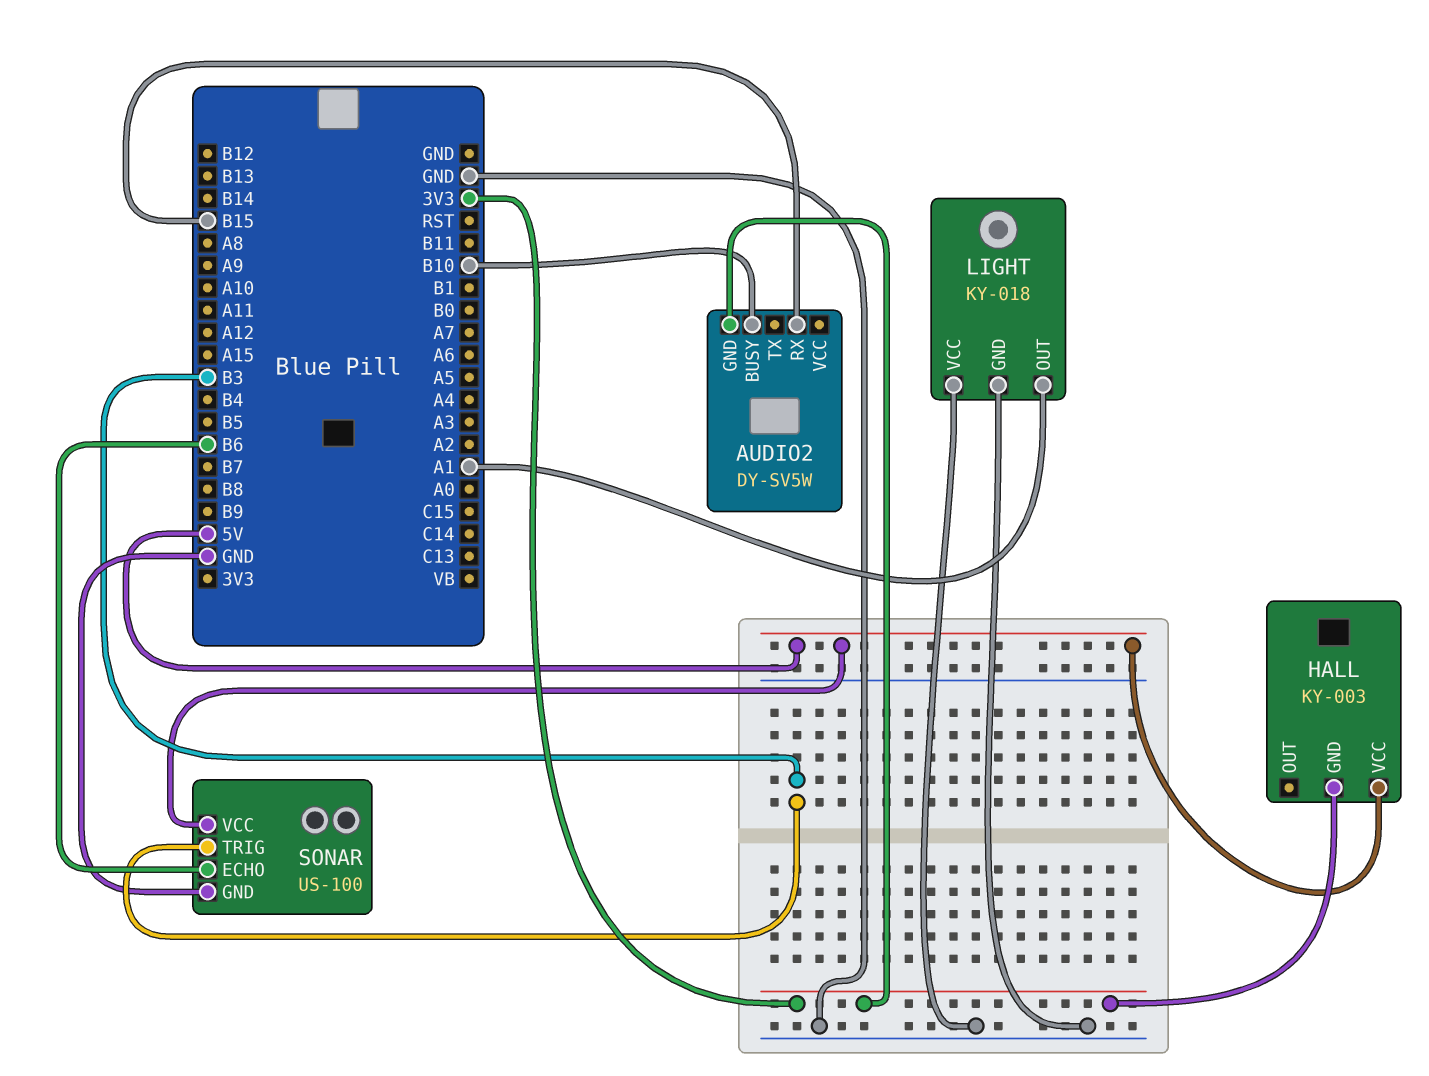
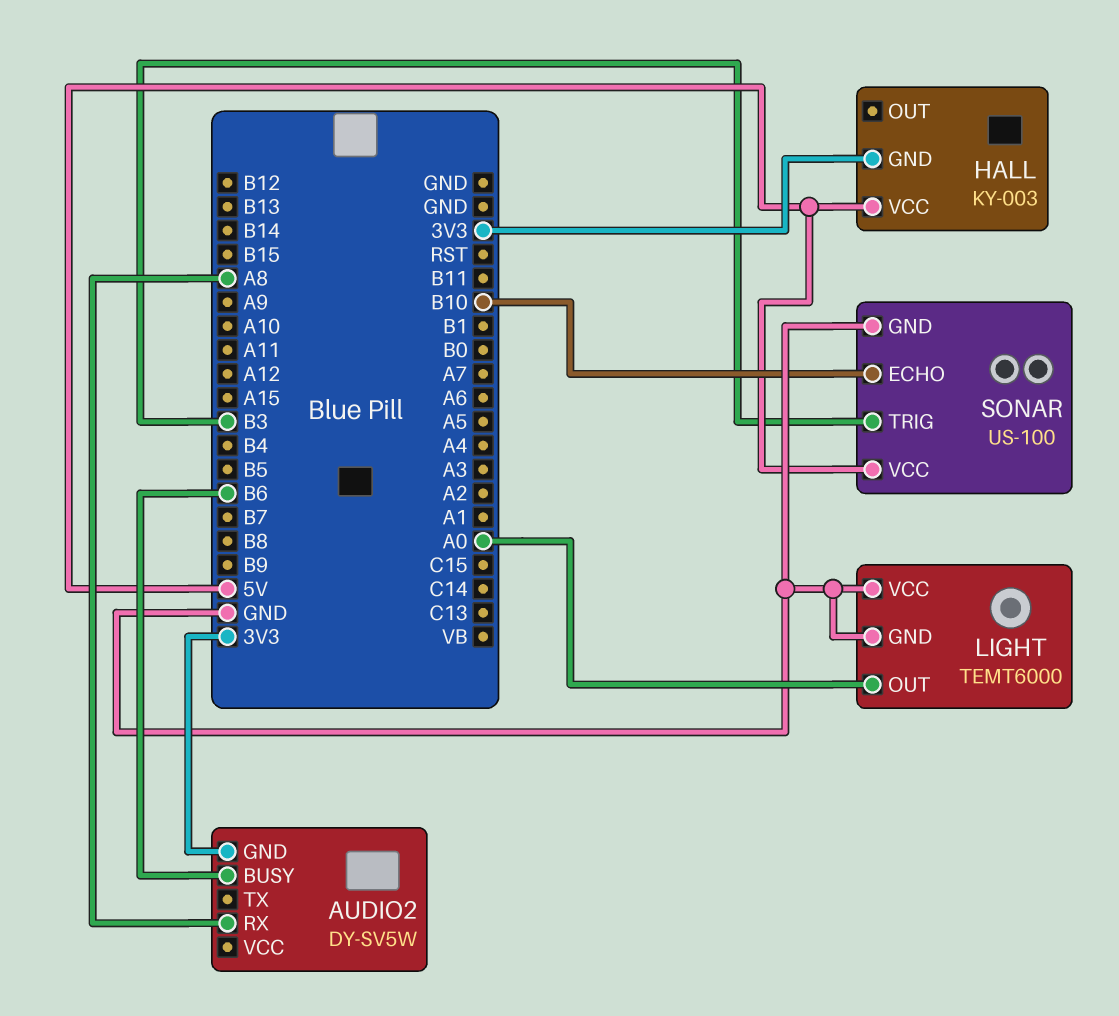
AUDIO2 pin BUSY: B10 -> B6
AUDIO2 pin RX: B15 -> A8
LIGHT: KY-018 -> TEMT6000
LIGHT pin OUT: A1 -> A0
SONAR pin ECHO: B6 -> B10

